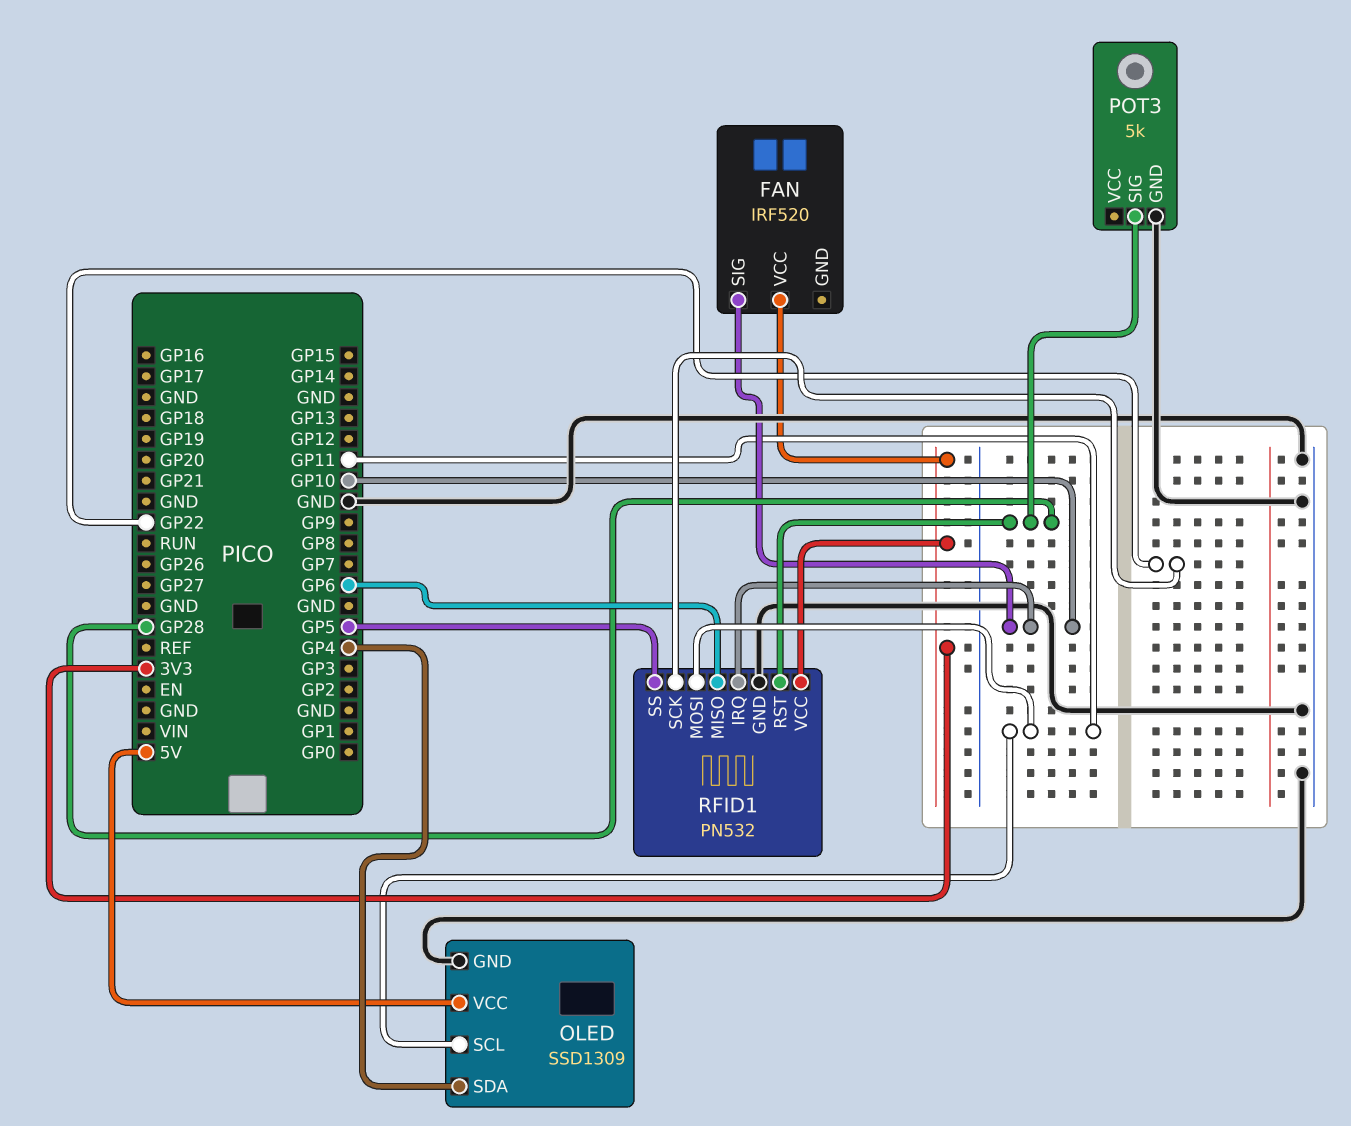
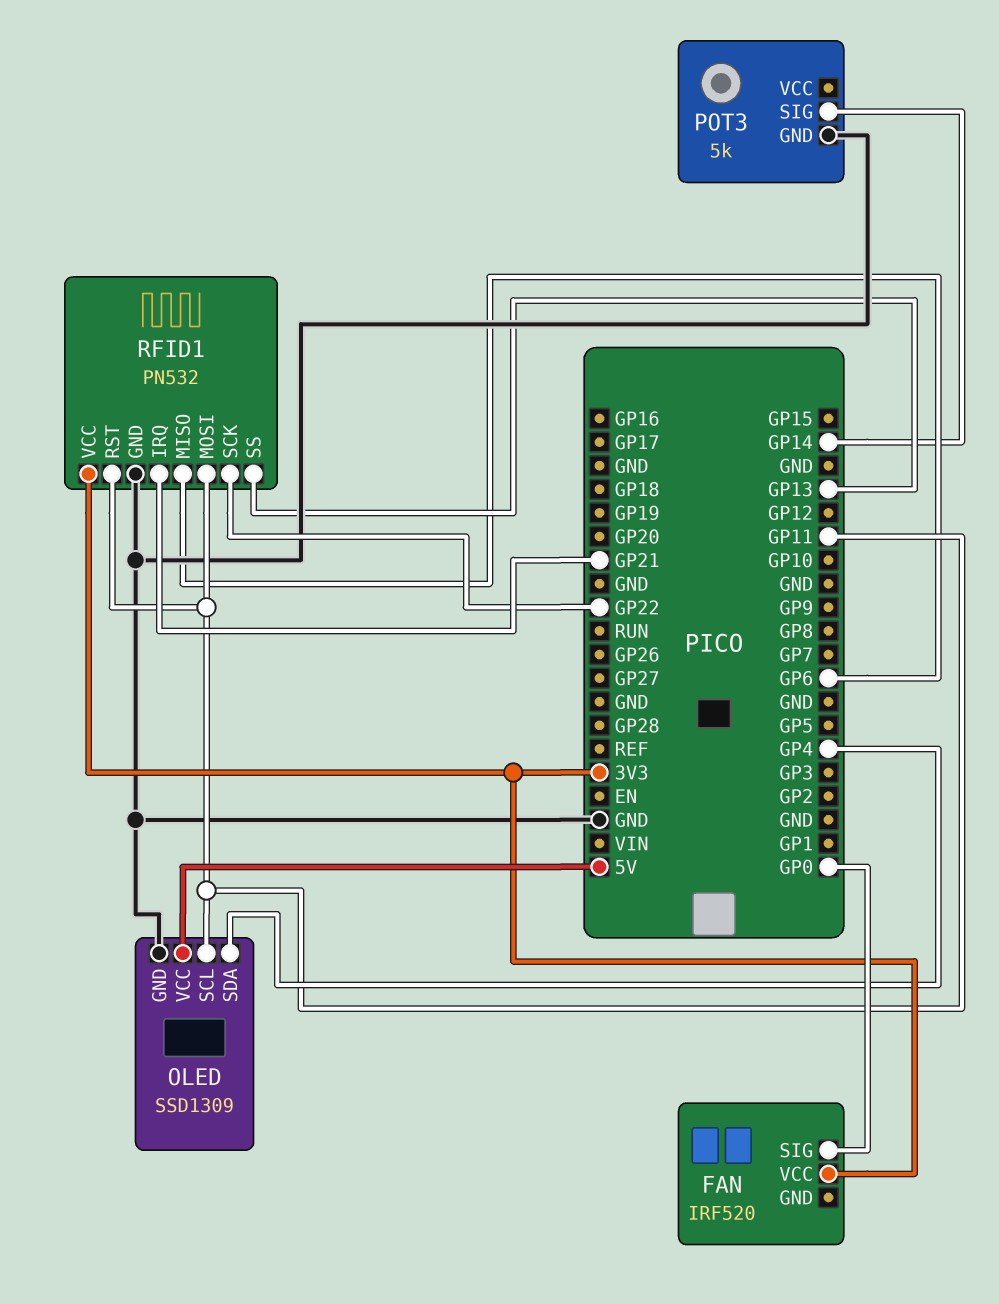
FAN pin SIG: GP10 -> GP0
POT3 pin SIG: GP28 -> GP14
RFID1 pin IRQ: GP10 -> GP21
RFID1 pin RST: GP28 -> GP11
RFID1 pin SS: GP5 -> GP13

